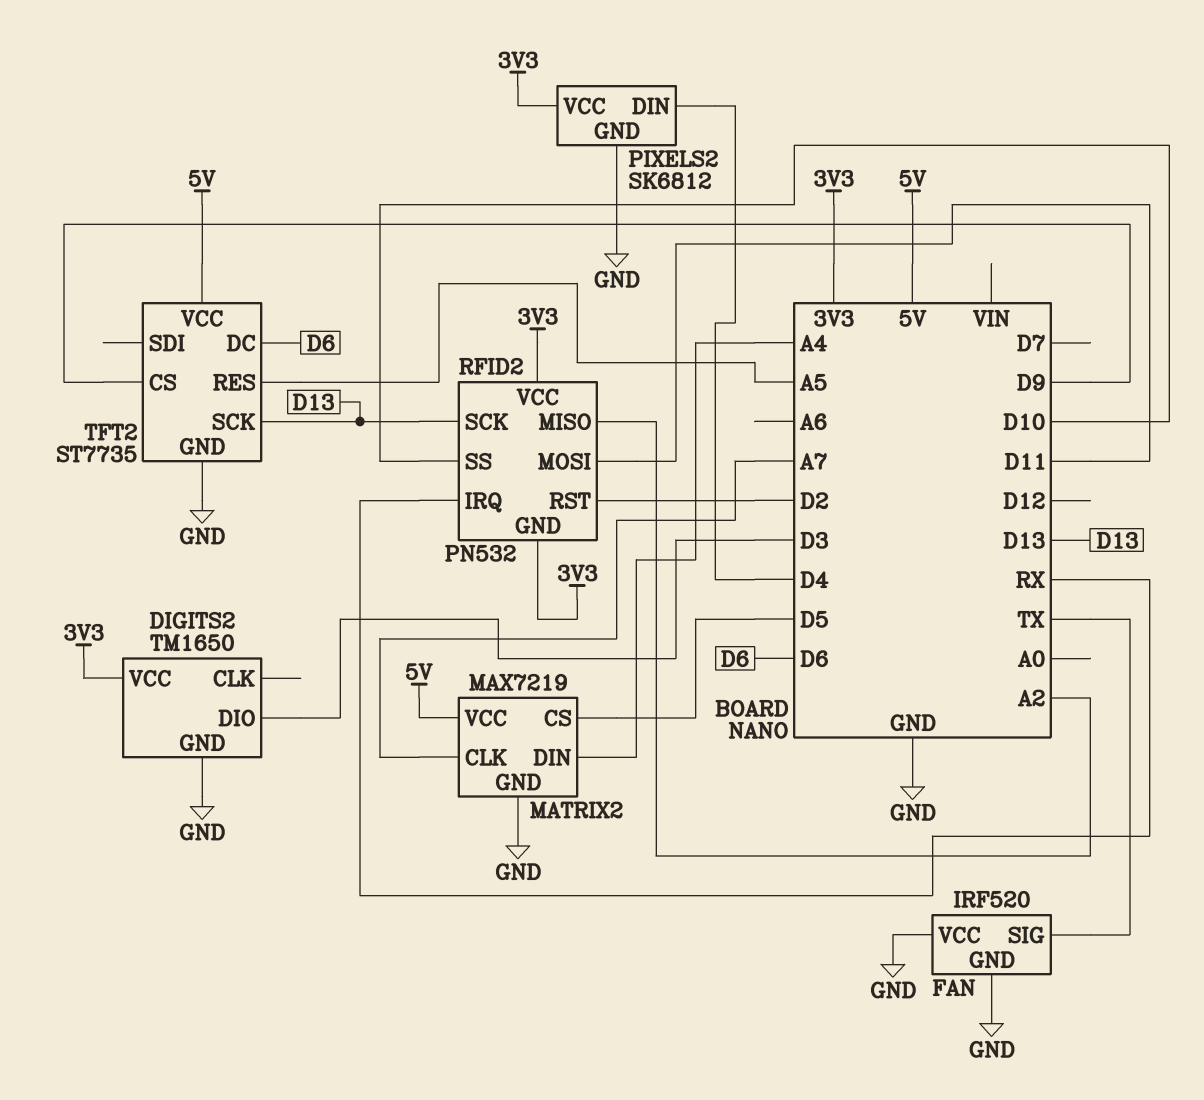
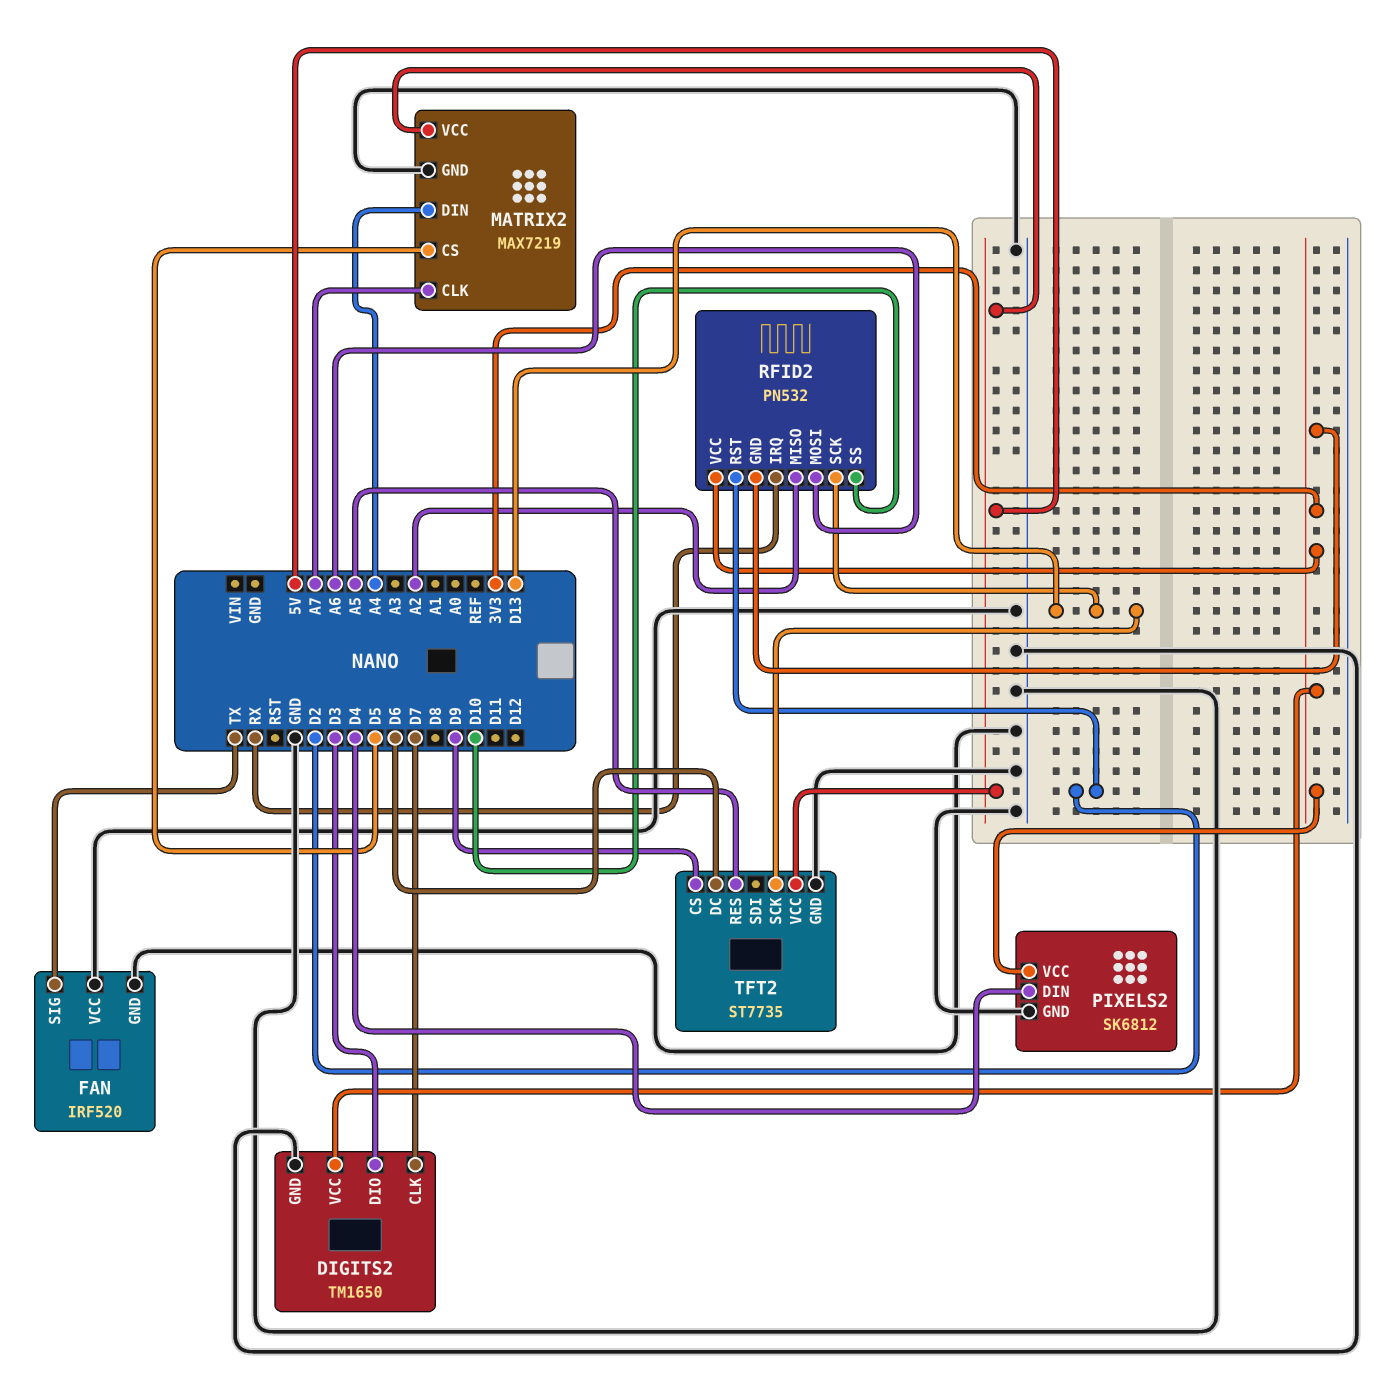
DIGITS2 pin CLK: none -> D7
RFID2 pin MOSI: D11 -> A6

